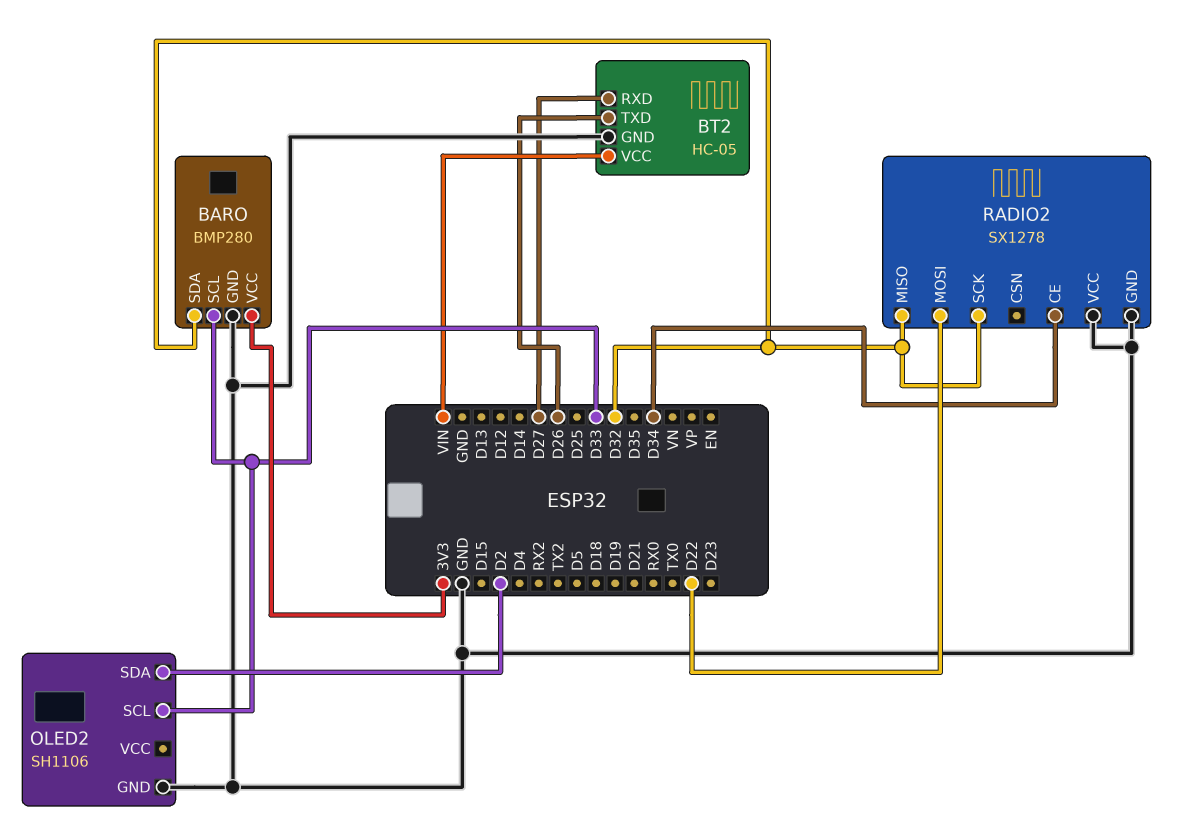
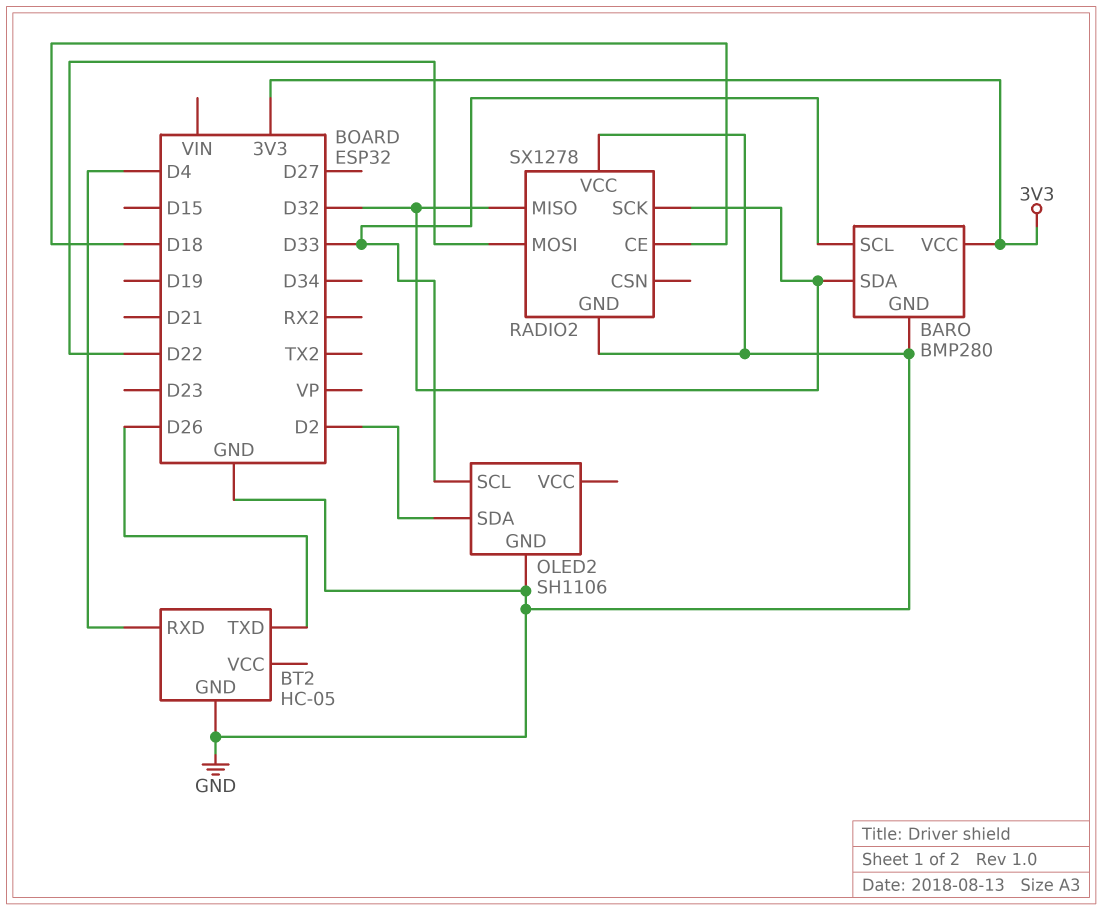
BT2 pin RXD: D27 -> D4
BT2 pin VCC: VIN -> none
RADIO2 pin CE: D34 -> D18

